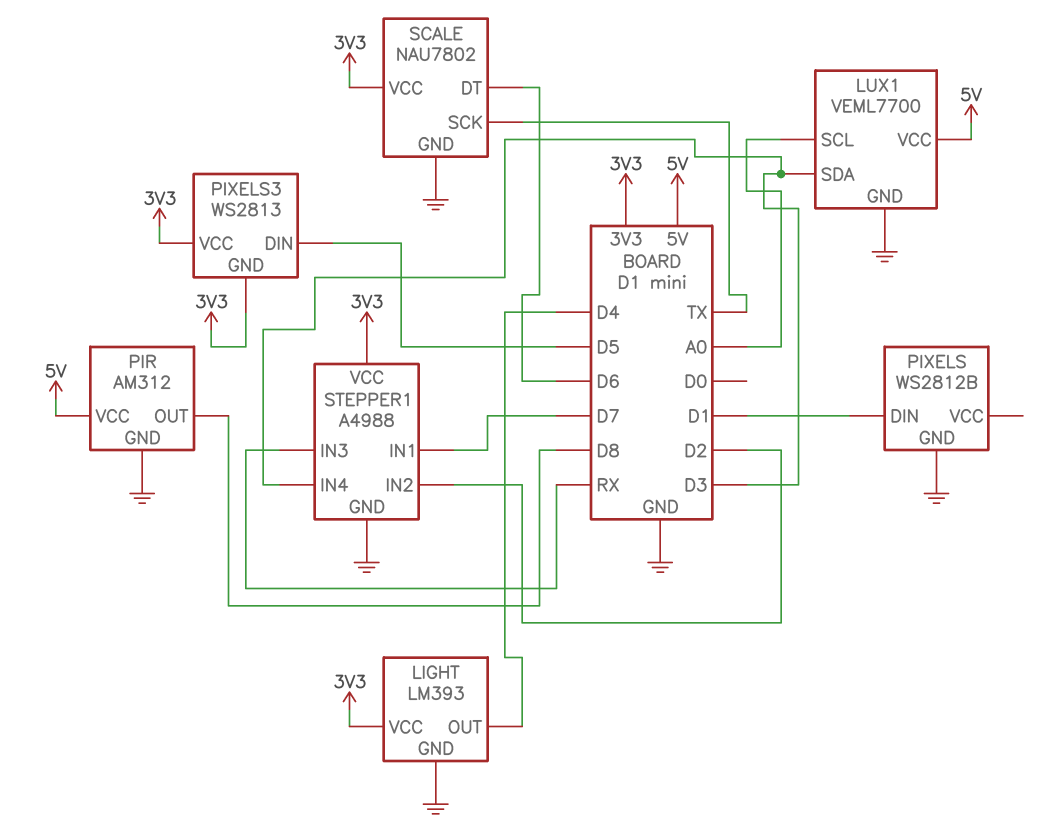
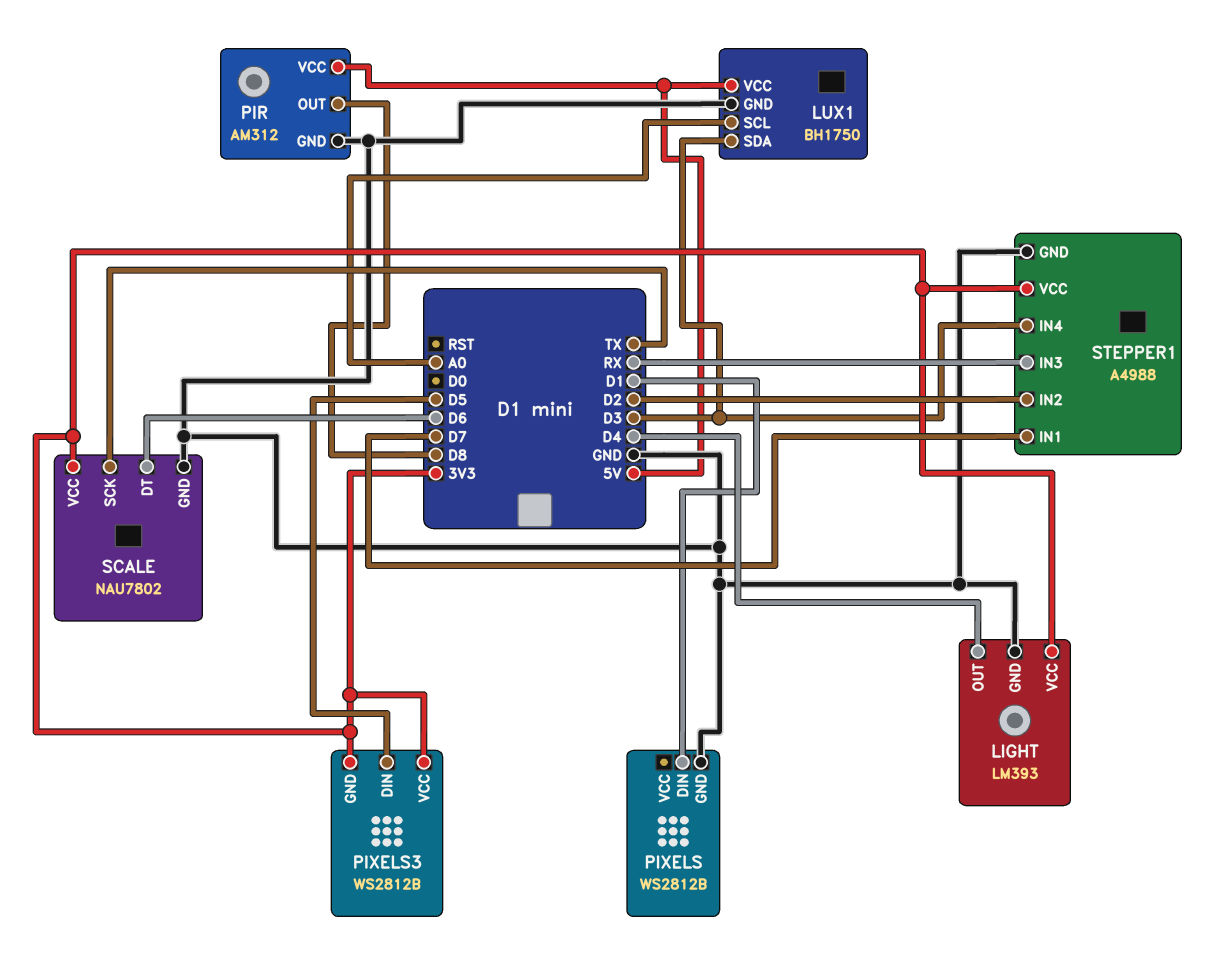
LUX1: VEML7700 -> BH1750
PIXELS3: WS2813 -> WS2812B

